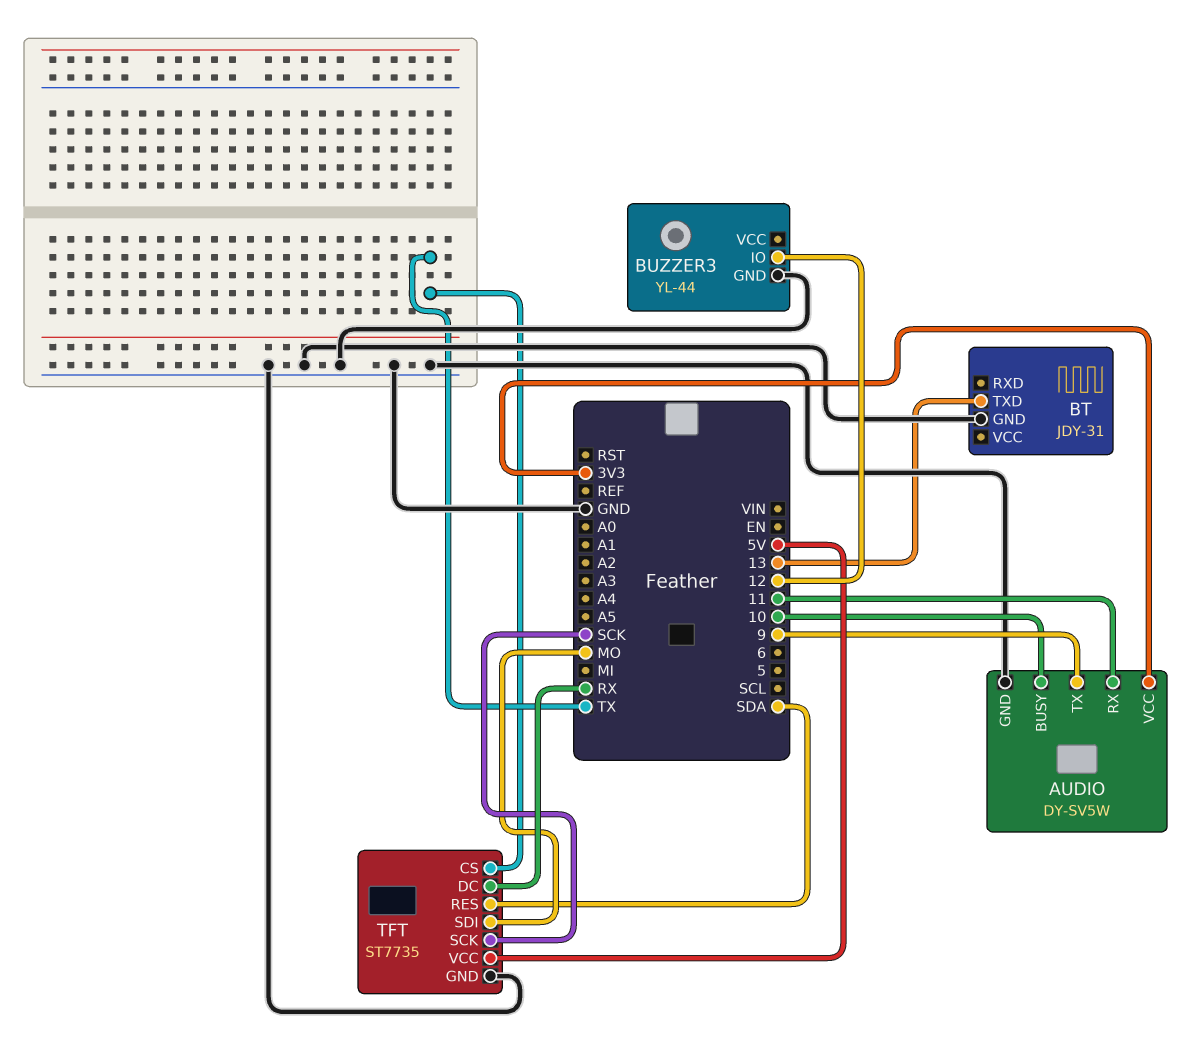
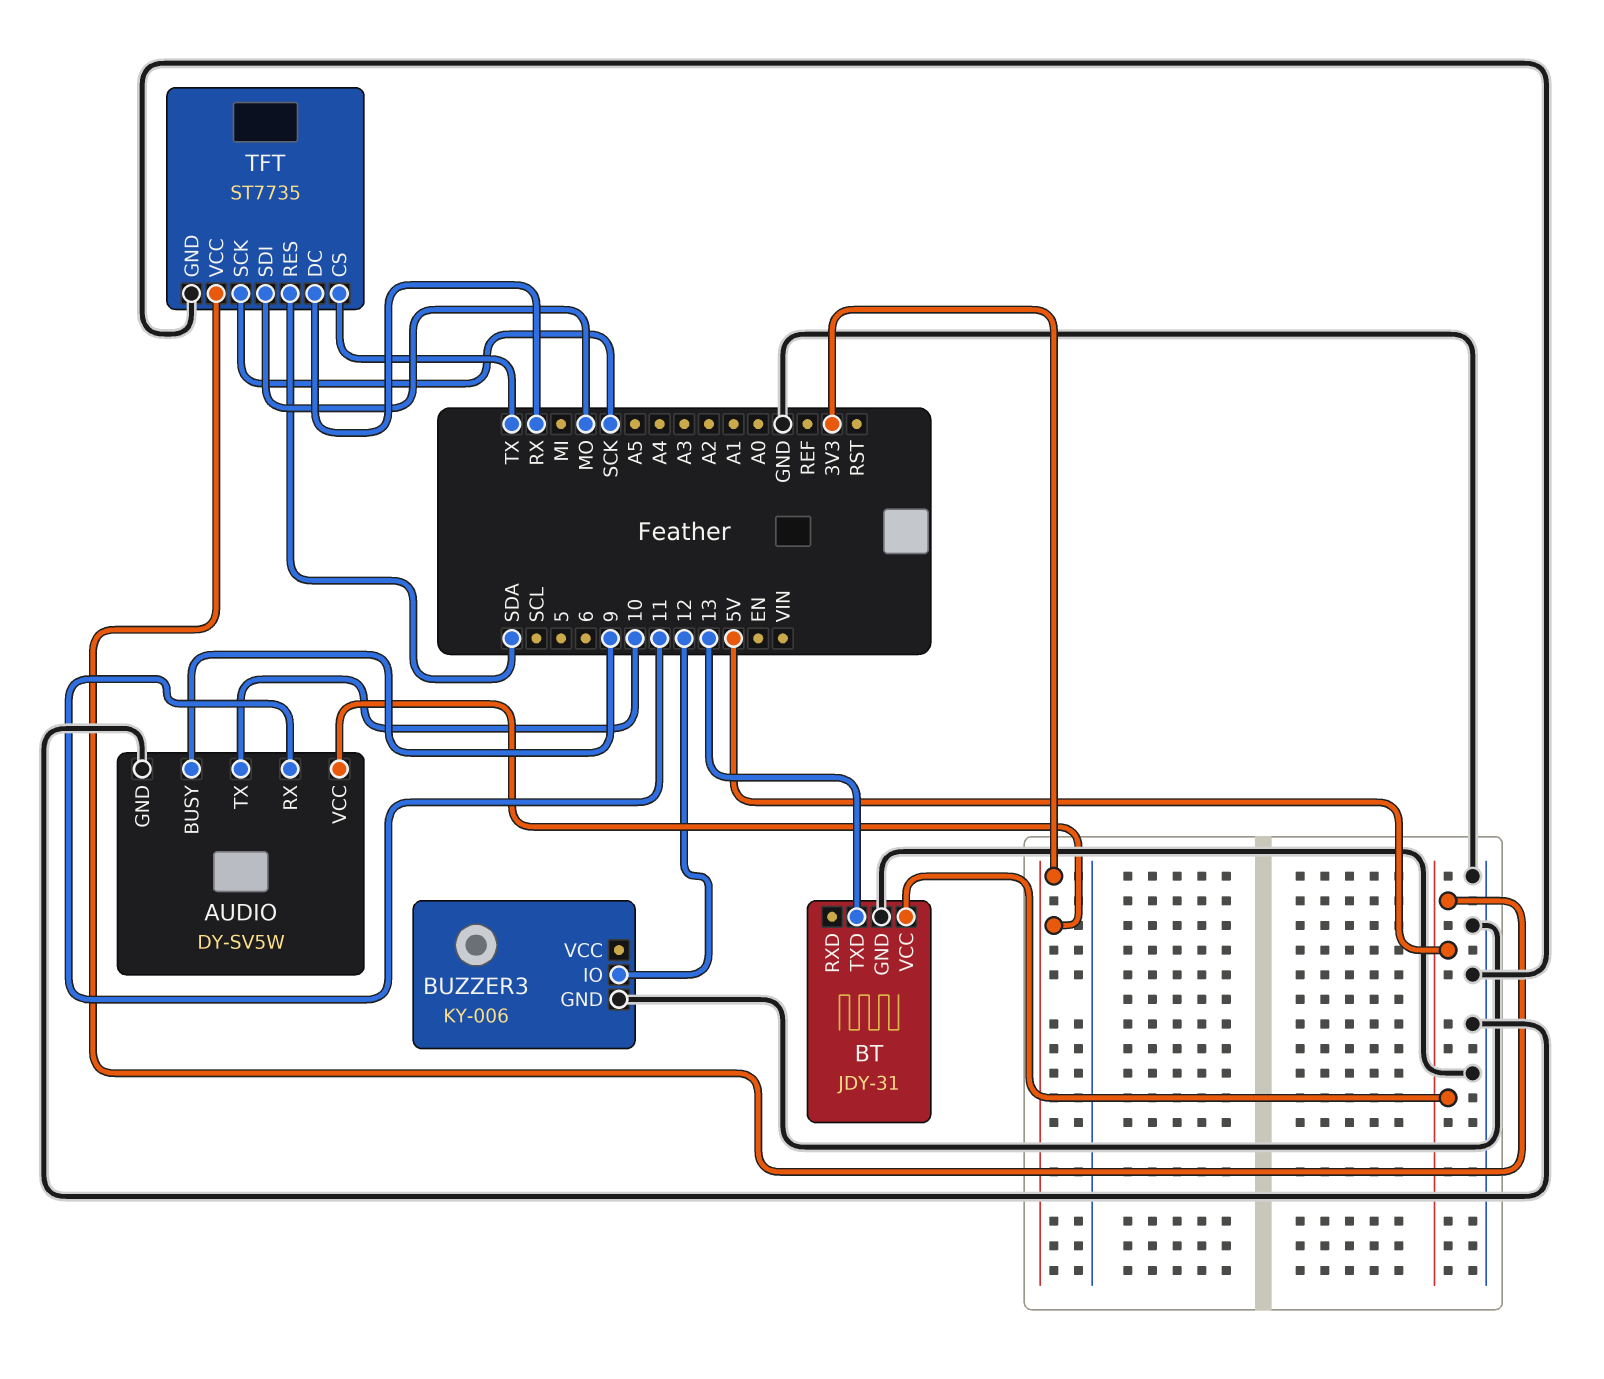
AUDIO pin BUSY: 10 -> 9
AUDIO pin TX: 9 -> 10
BT pin VCC: none -> 5V
BUZZER3: YL-44 -> KY-006

